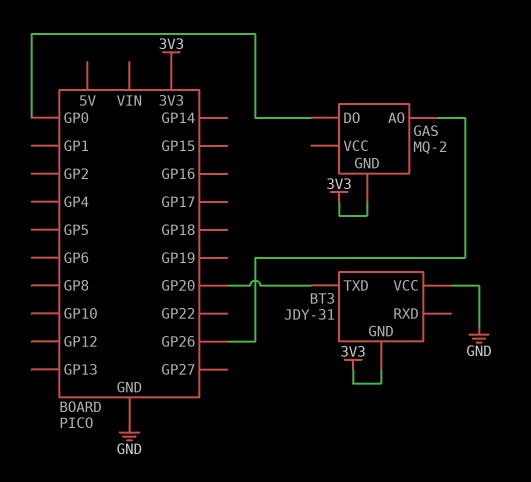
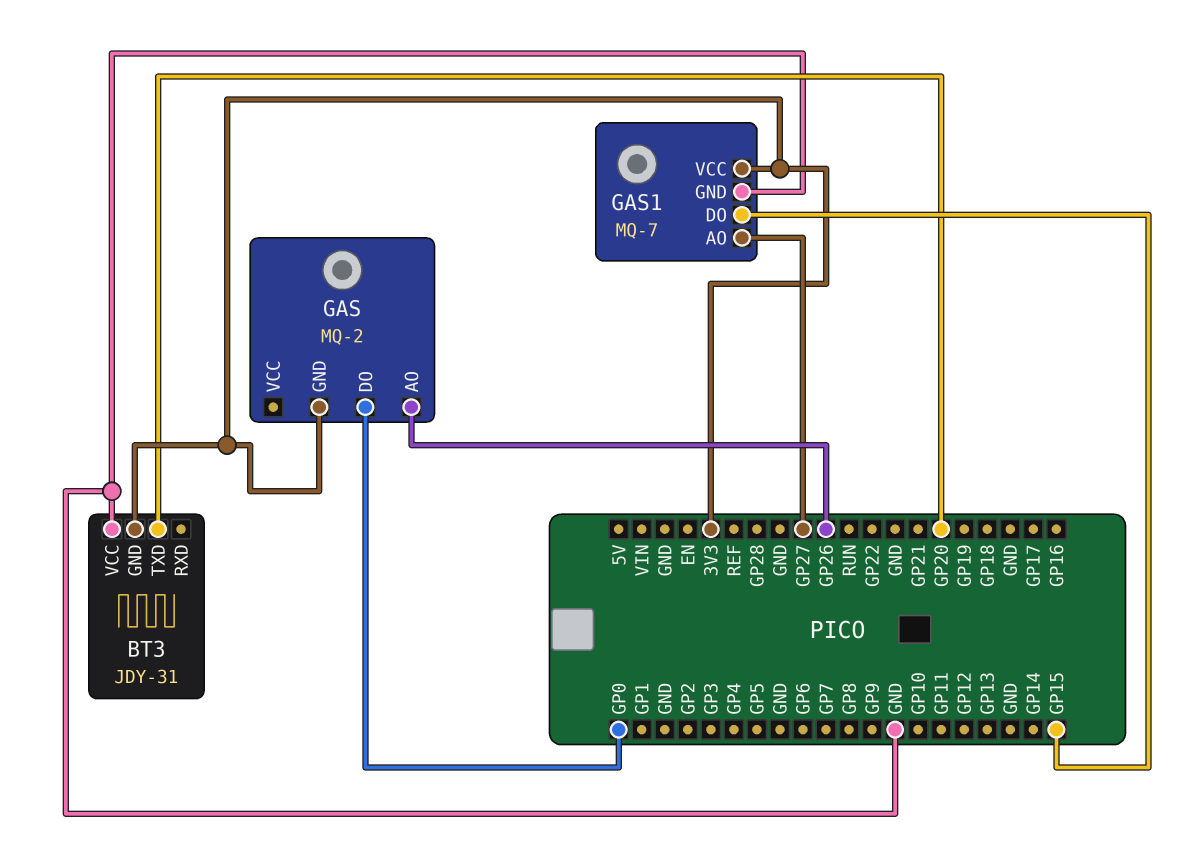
GAS1: none -> MQ-7
GAS1 pin AO: none -> GP27
GAS1 pin DO: none -> GP15
GAS1 pin GND: none -> GND
GAS1 pin VCC: none -> 3V3

